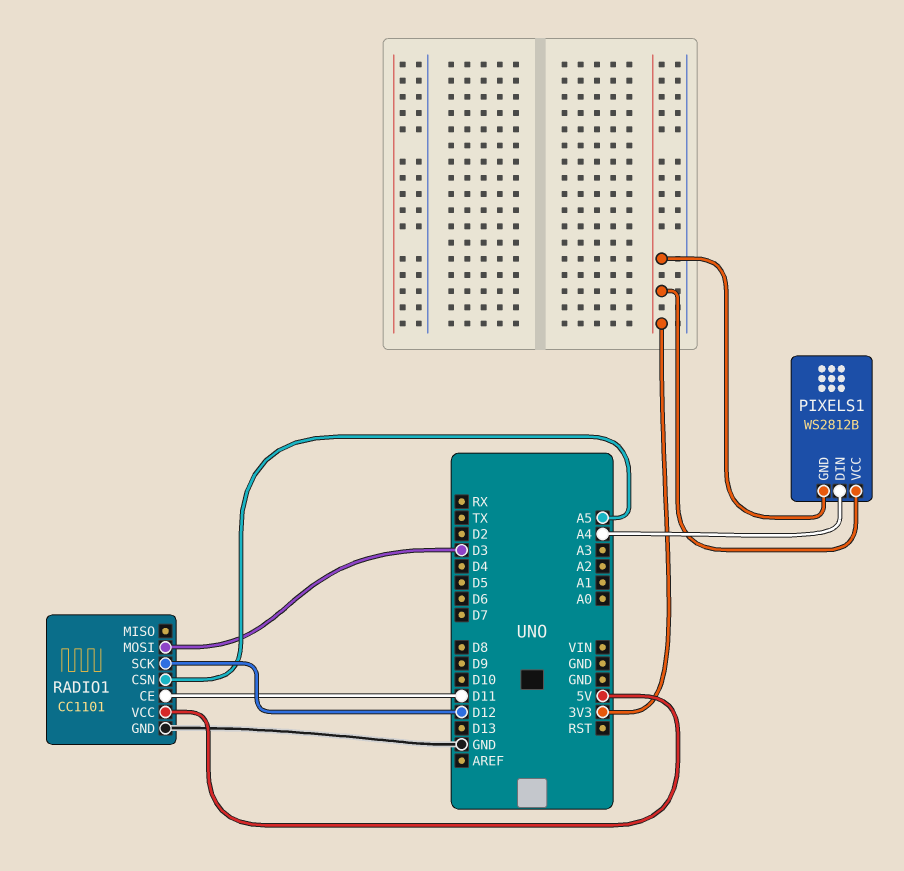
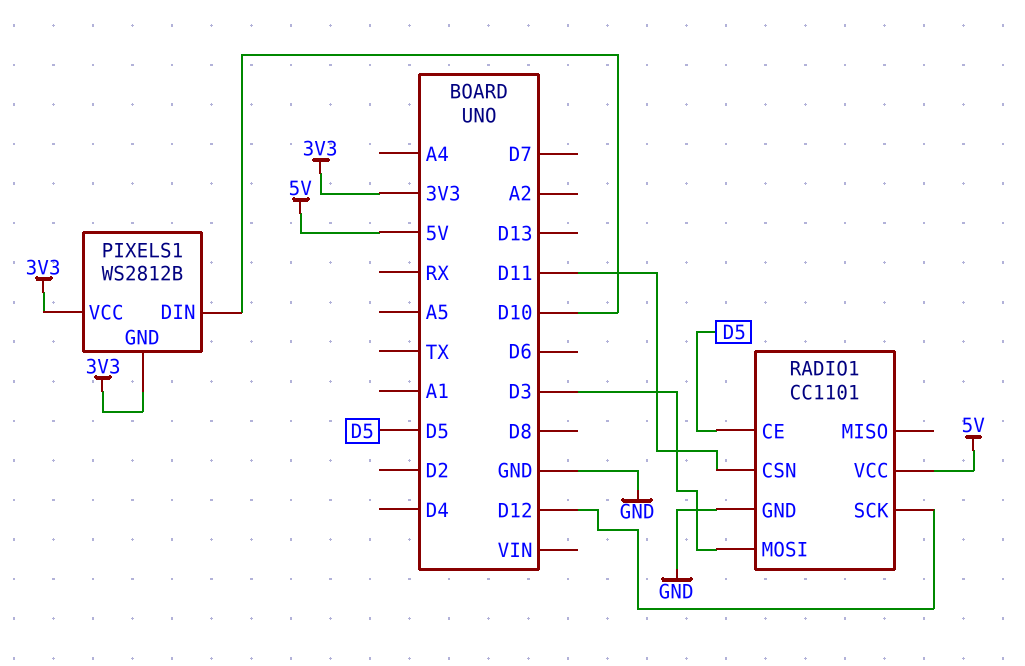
PIXELS1 pin DIN: A4 -> D10
RADIO1 pin CE: D11 -> D5
RADIO1 pin CSN: A5 -> D11

